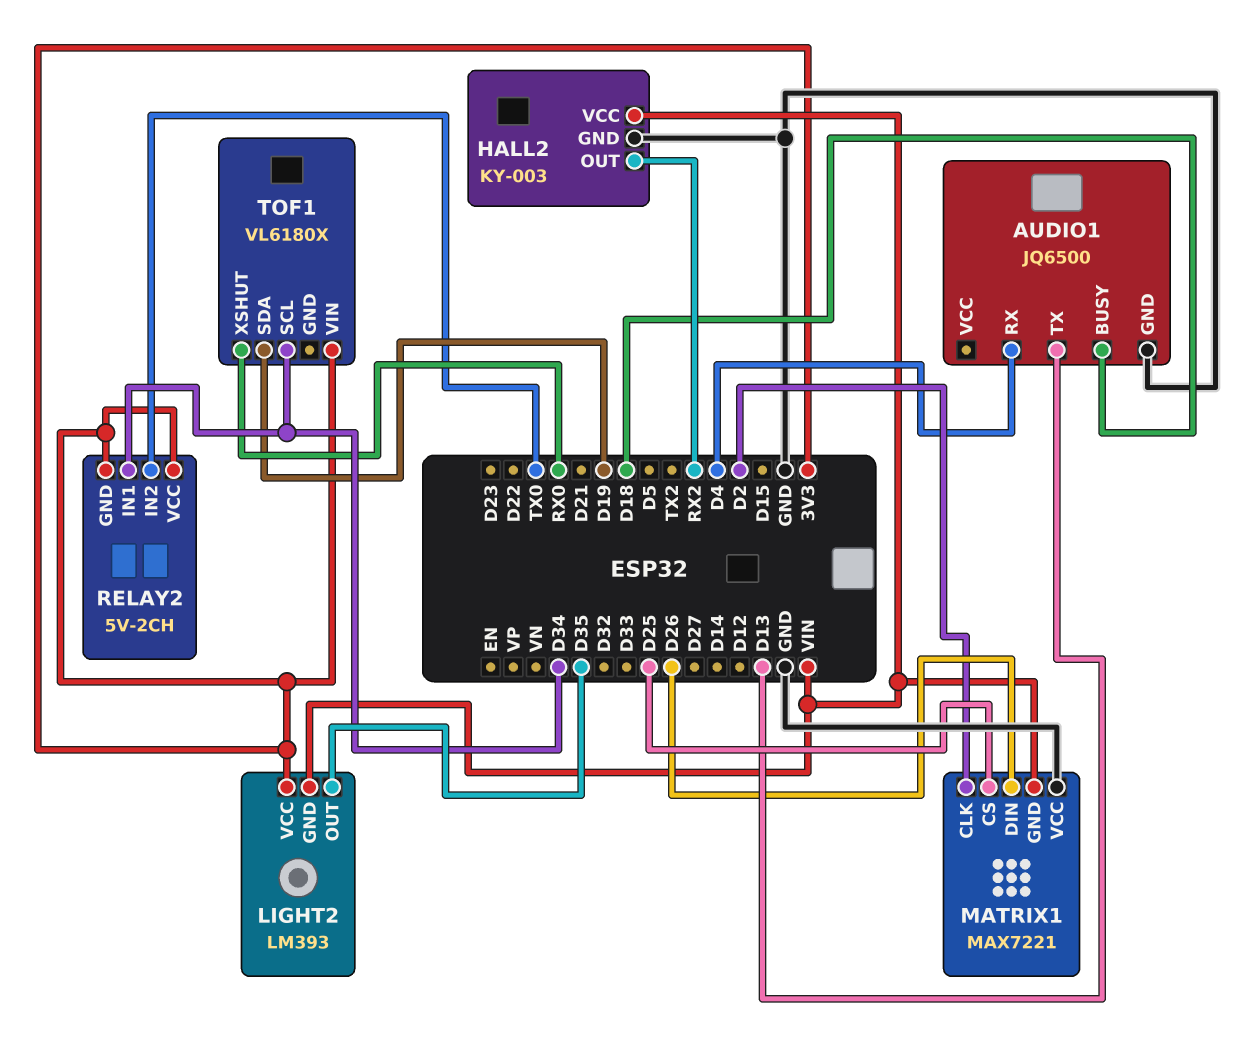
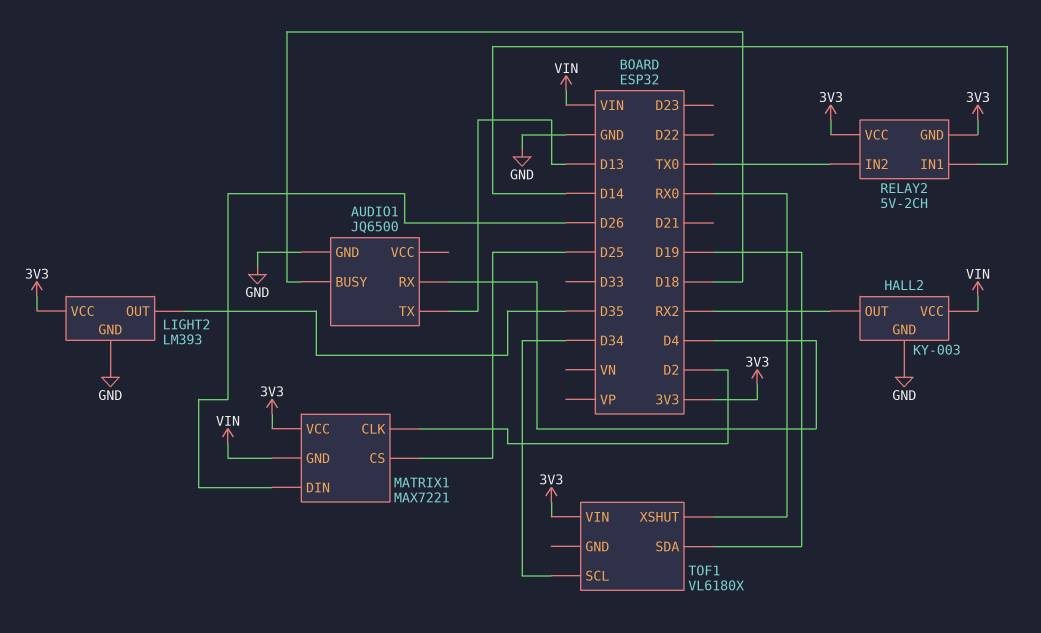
LIGHT2 pin GND: VIN -> GND
MATRIX1 pin VCC: GND -> 3V3
RELAY2 pin IN1: D34 -> D14

